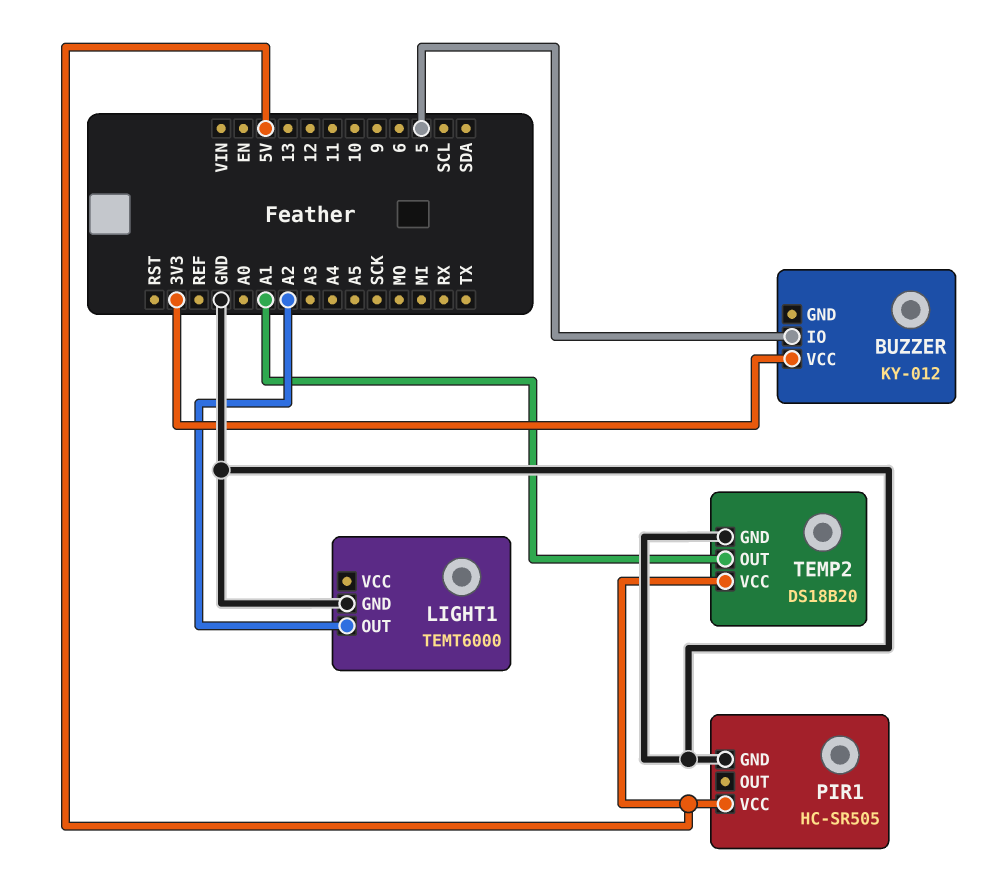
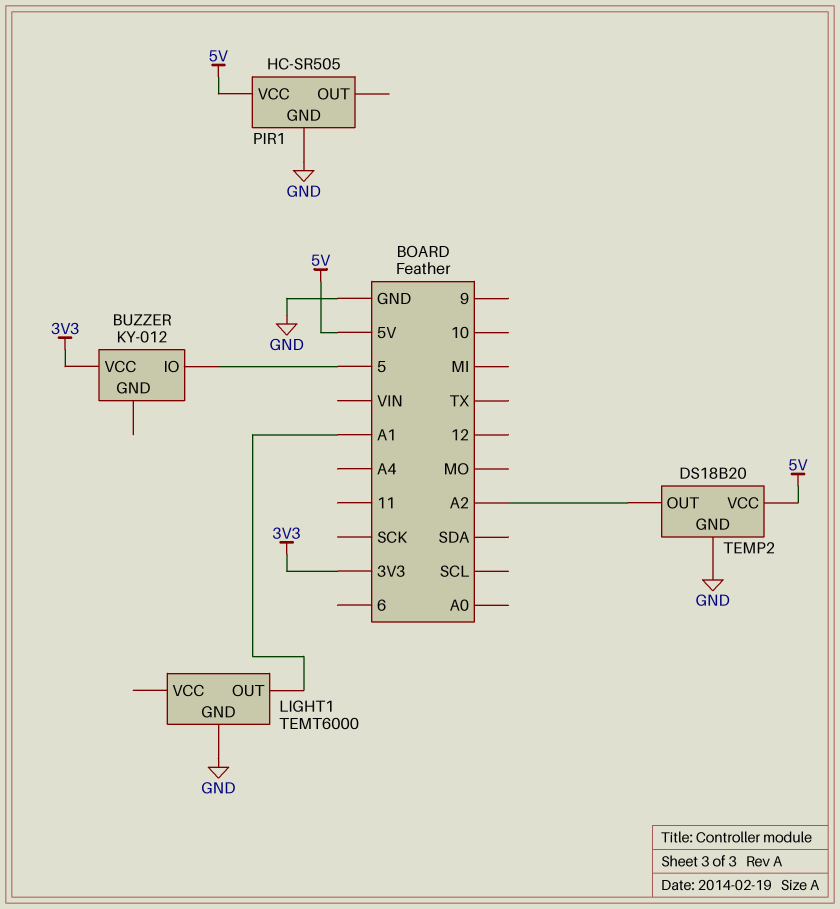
LIGHT1 pin OUT: A2 -> A1
TEMP2 pin OUT: A1 -> A2

